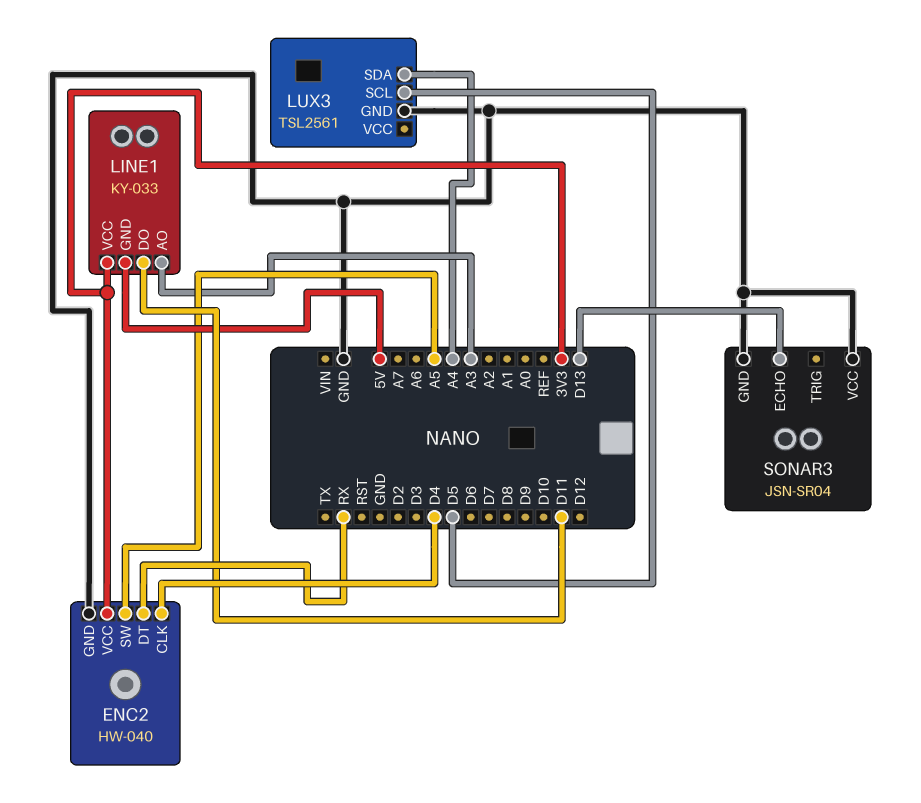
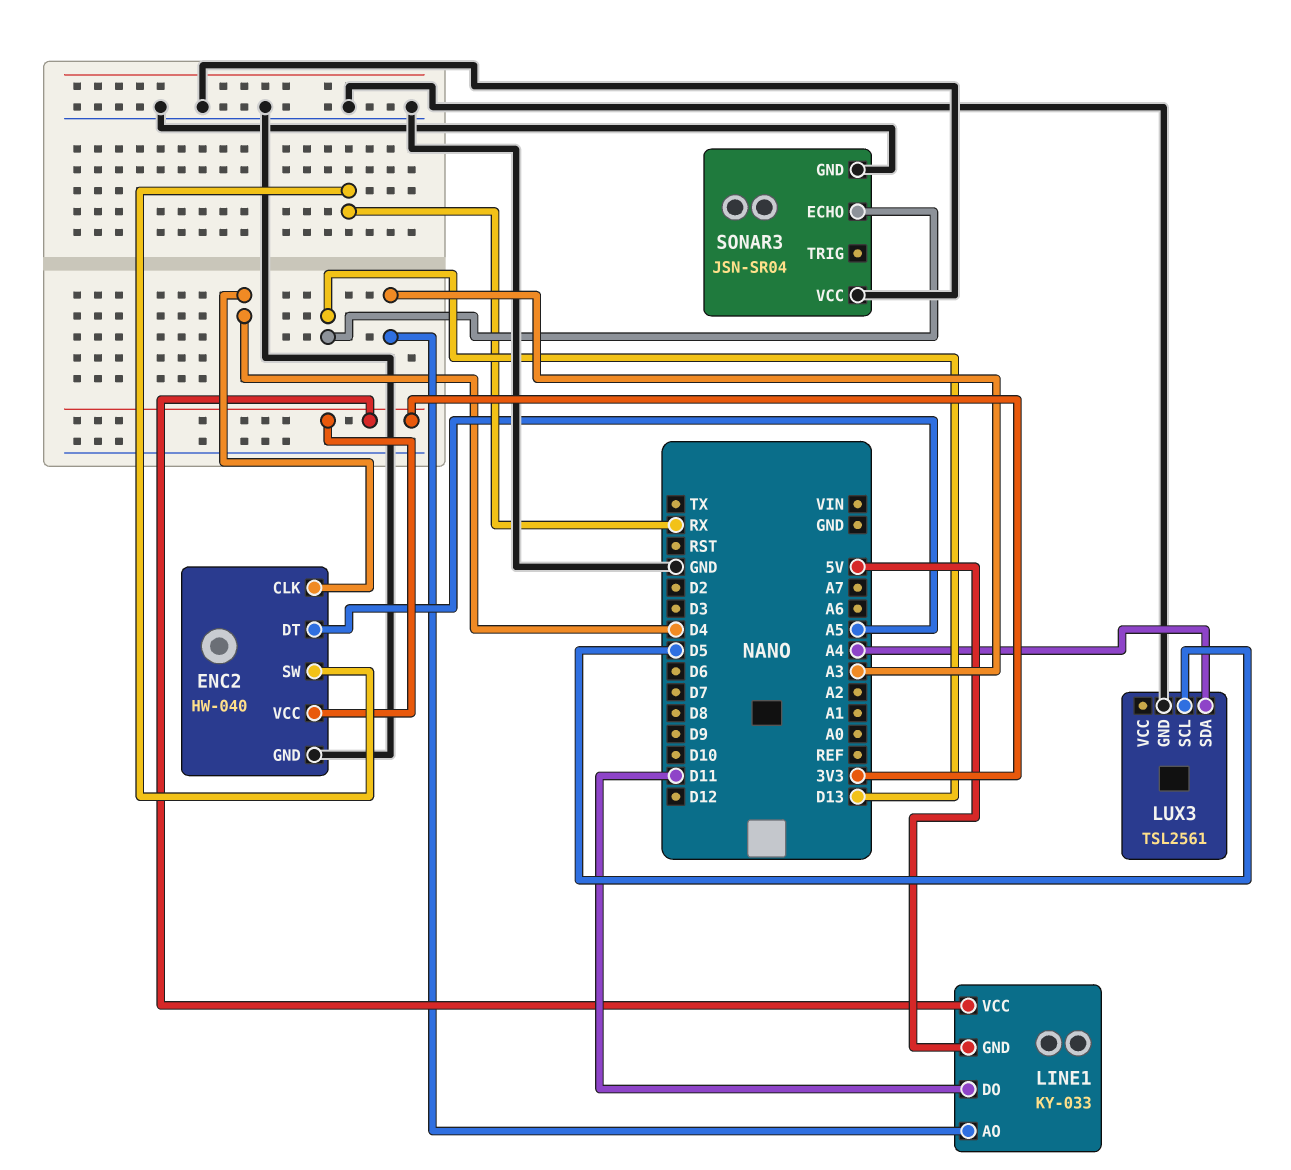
ENC2 pin DT: RX -> A5
ENC2 pin SW: A5 -> RX

